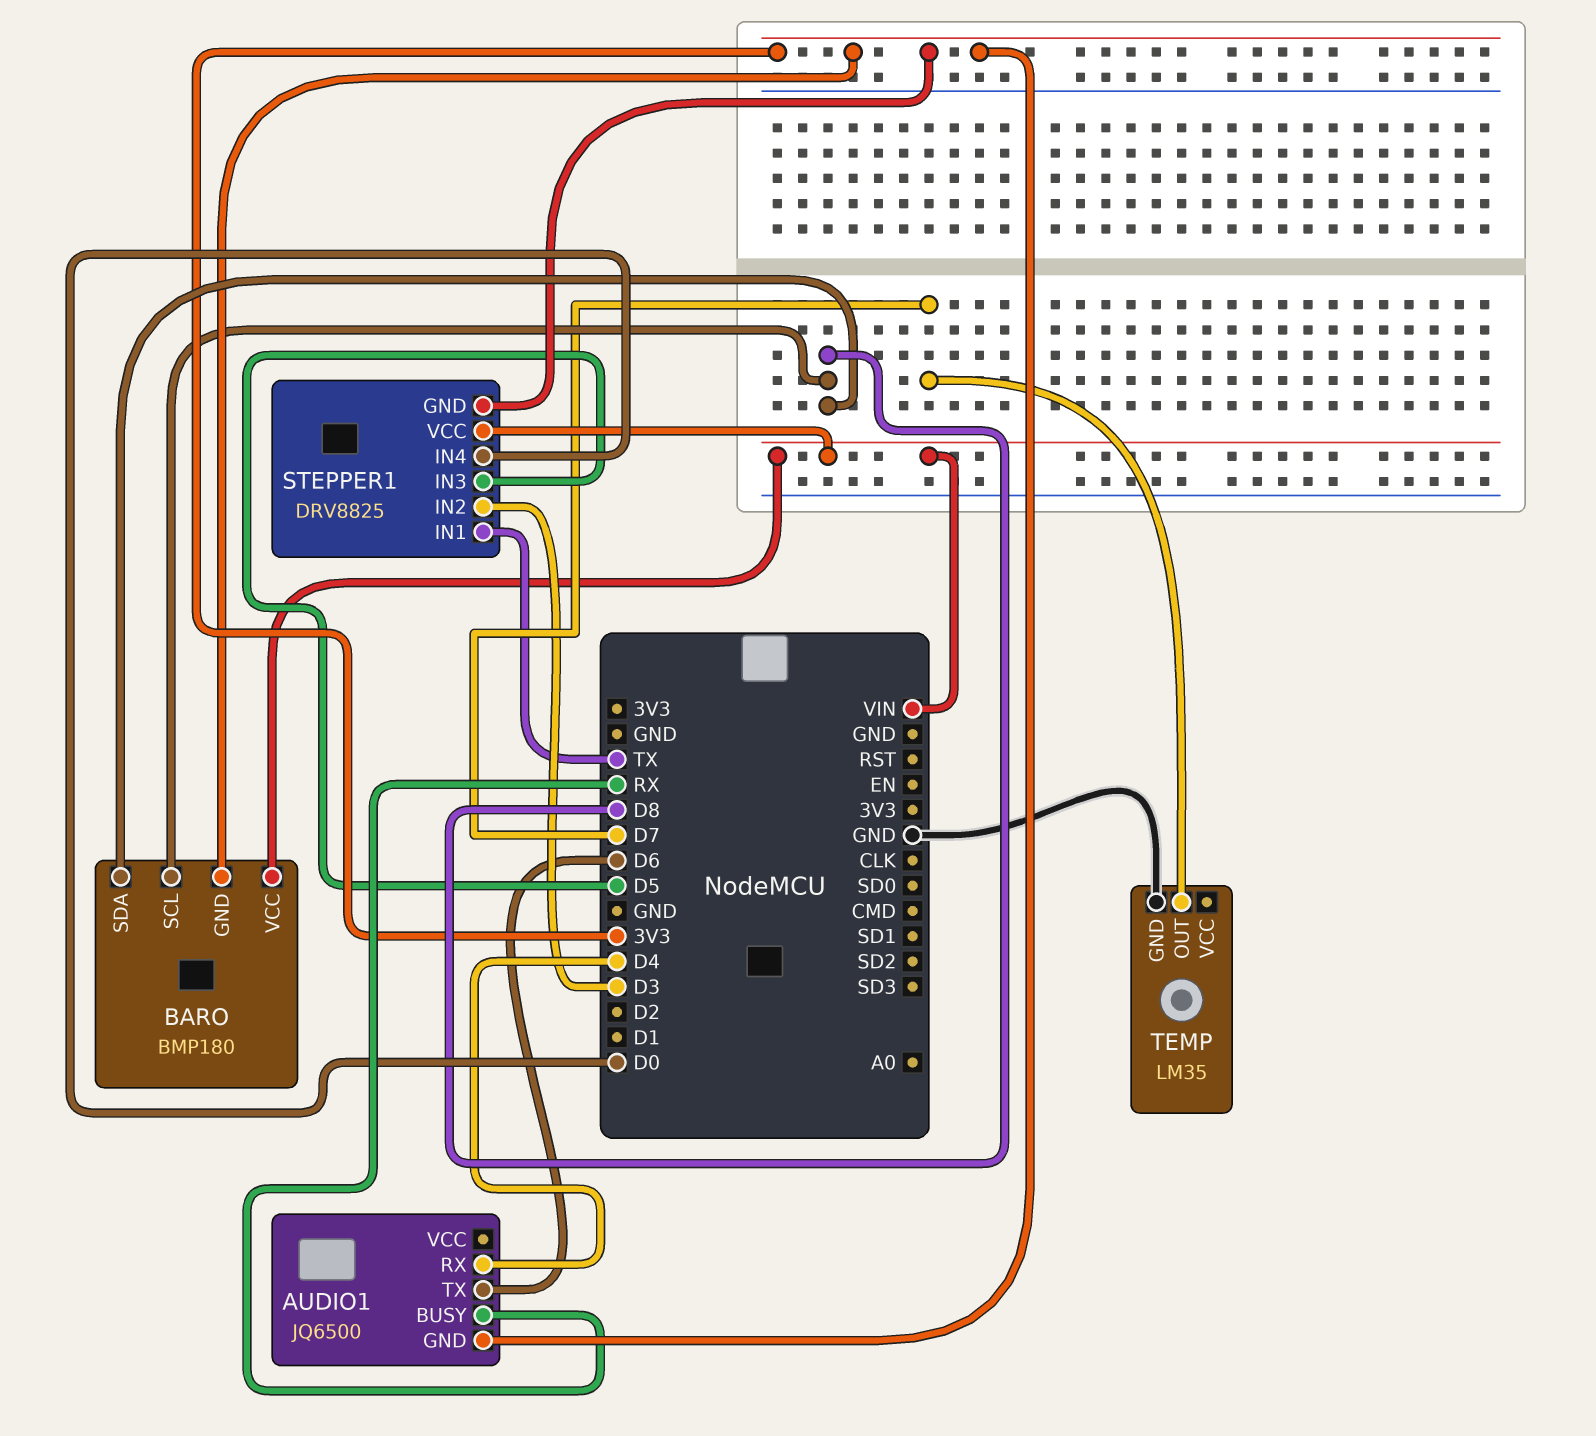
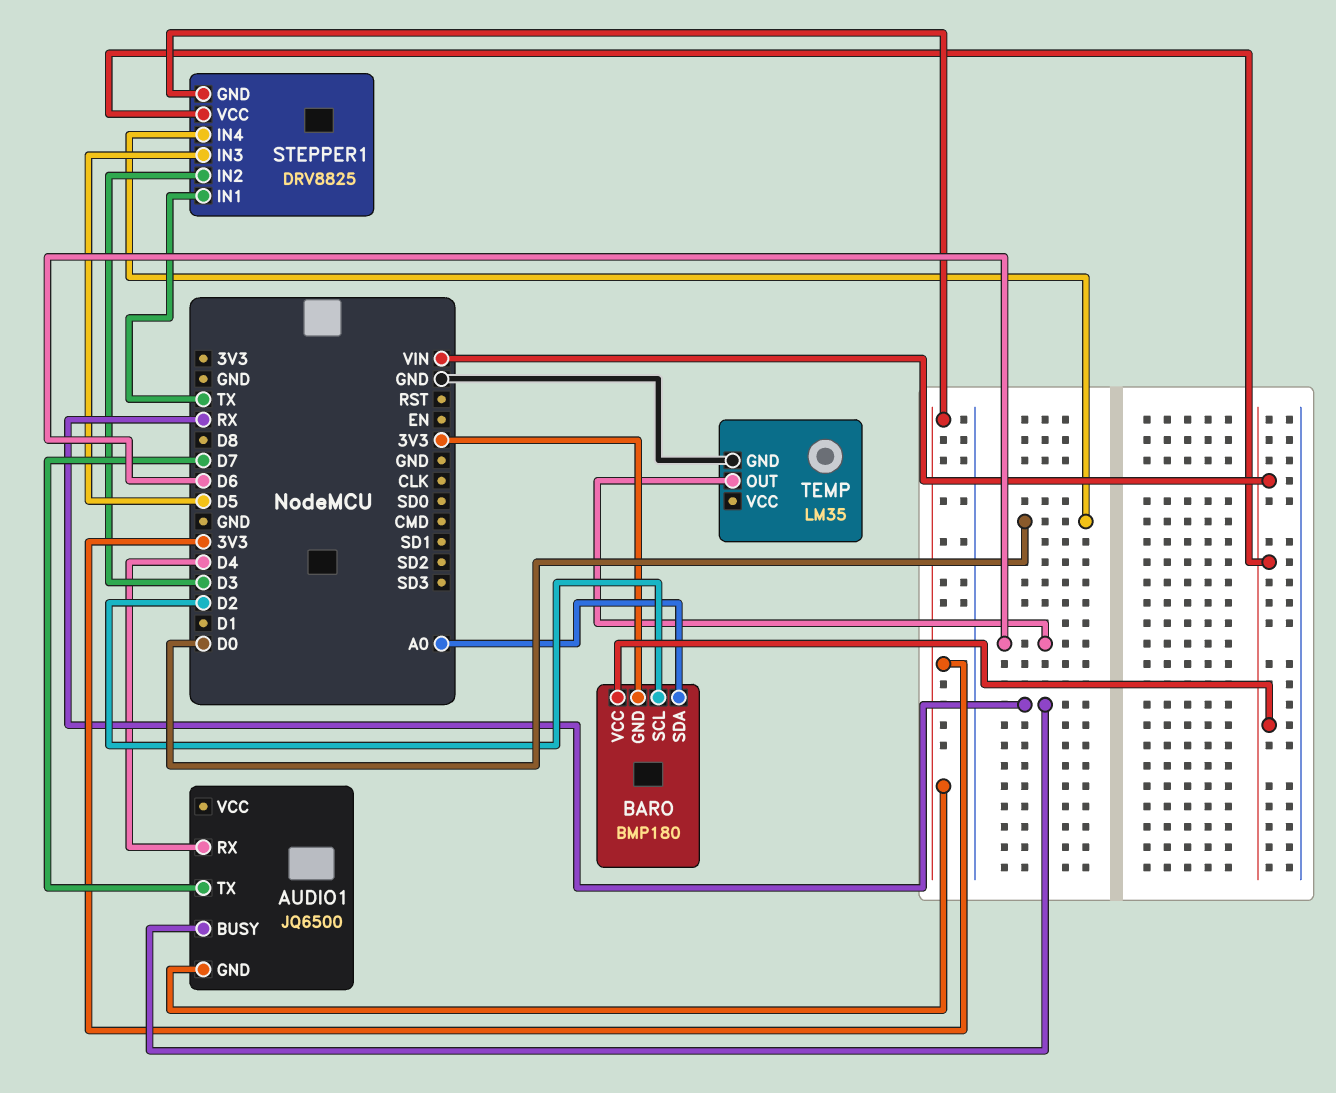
AUDIO1 pin TX: D6 -> D7
BARO pin SCL: D8 -> D2
BARO pin SDA: D8 -> A0
TEMP pin OUT: D7 -> D6

